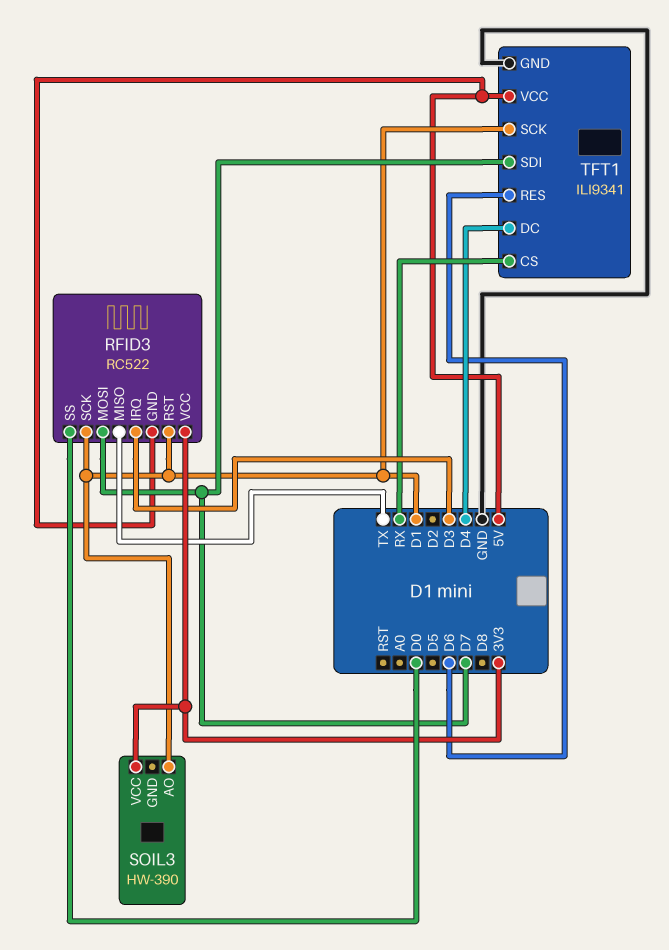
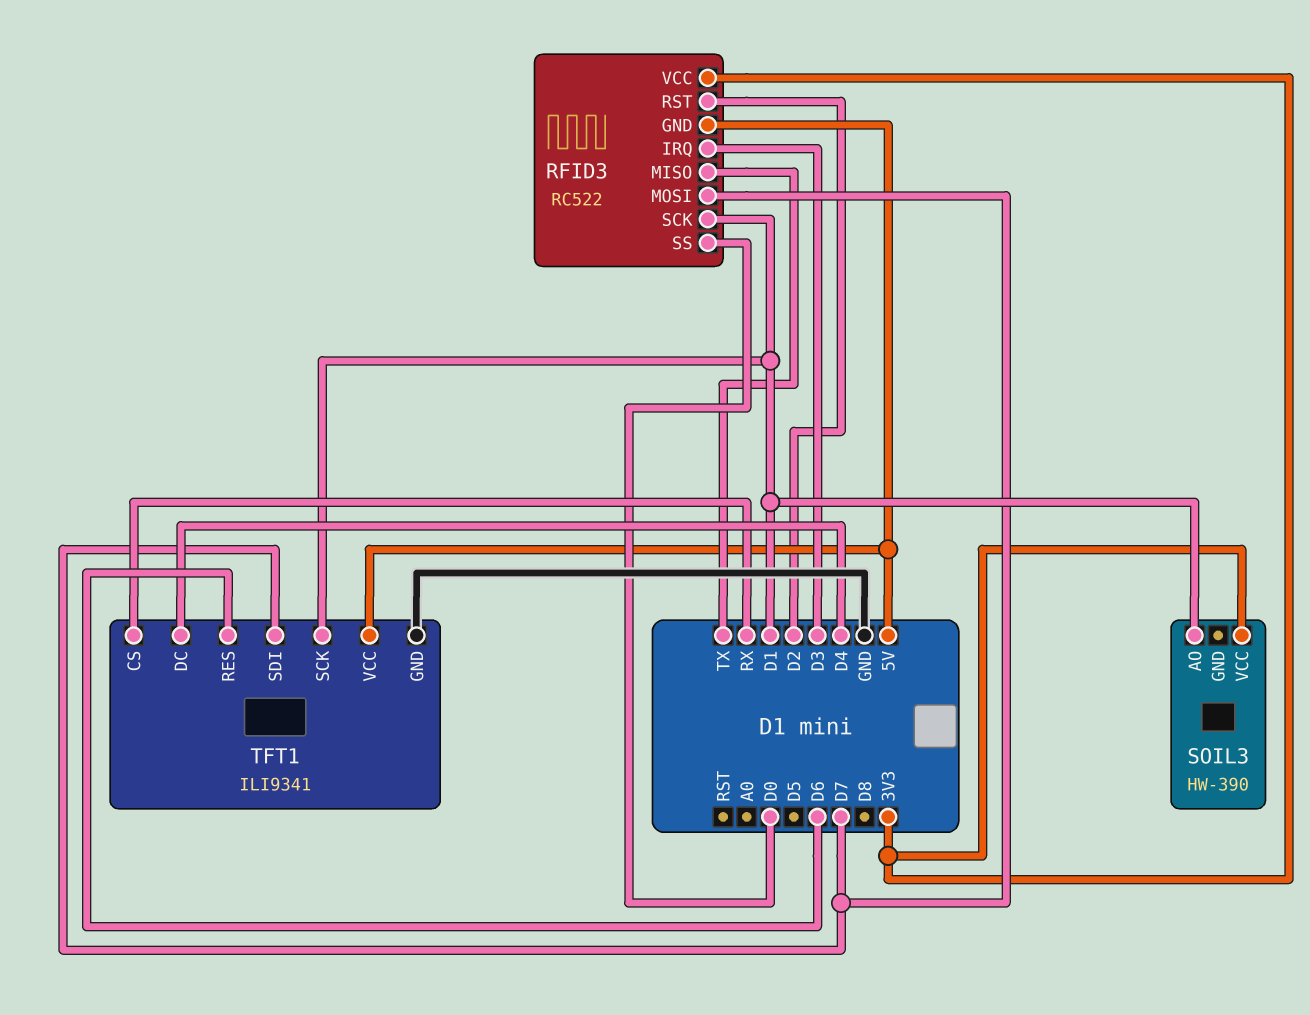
RFID3 pin RST: D1 -> D2

